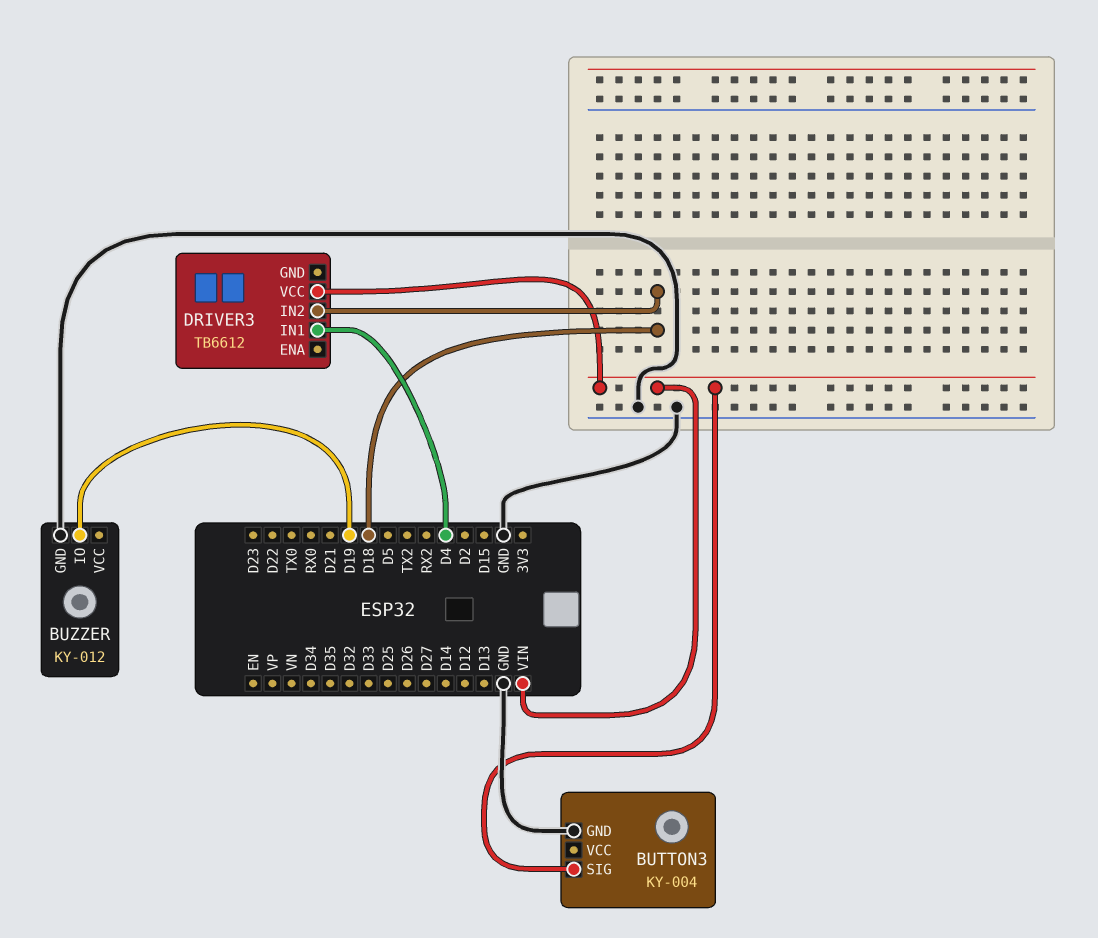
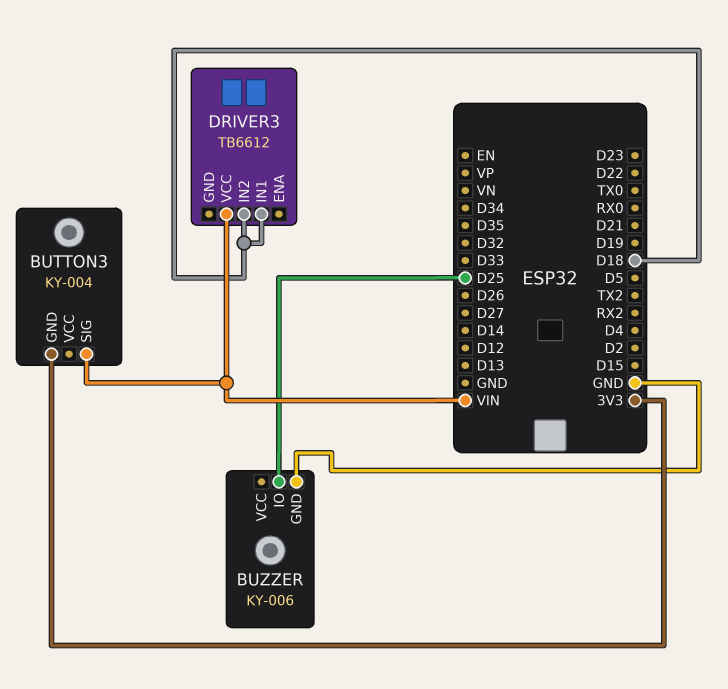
BUTTON3 pin GND: GND -> 3V3
BUZZER: KY-012 -> KY-006
BUZZER pin IO: D19 -> D25
DRIVER3 pin IN1: D4 -> D18

